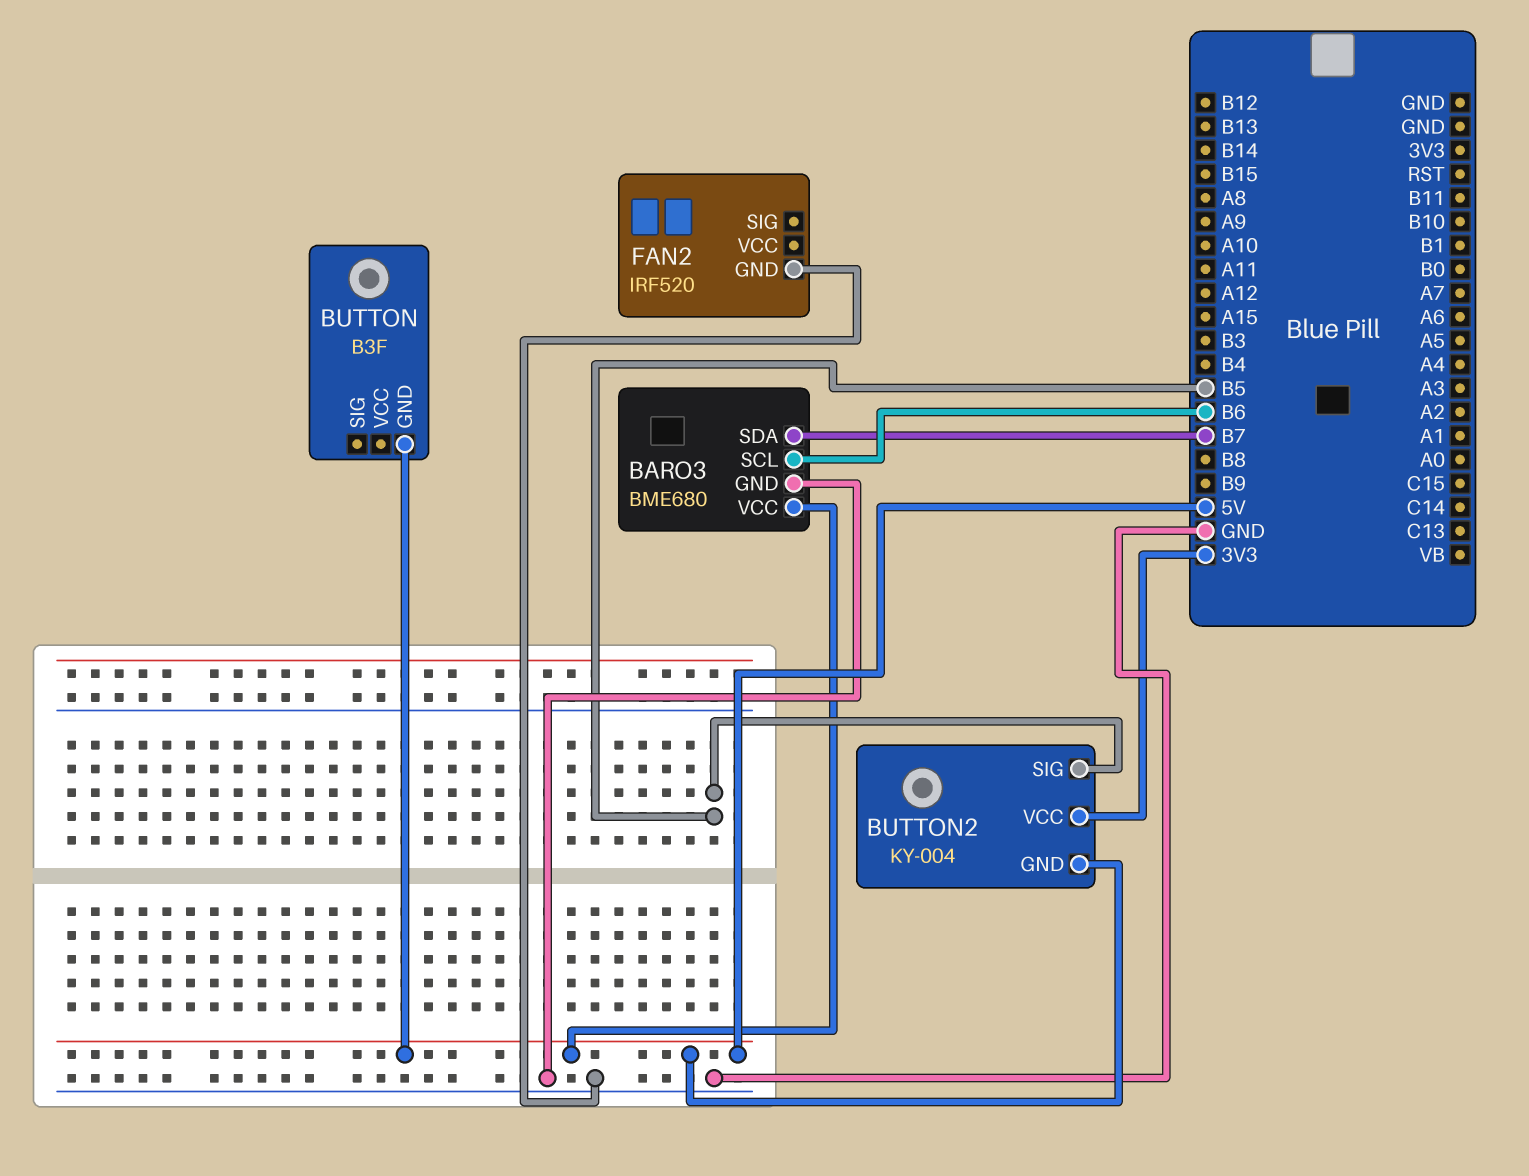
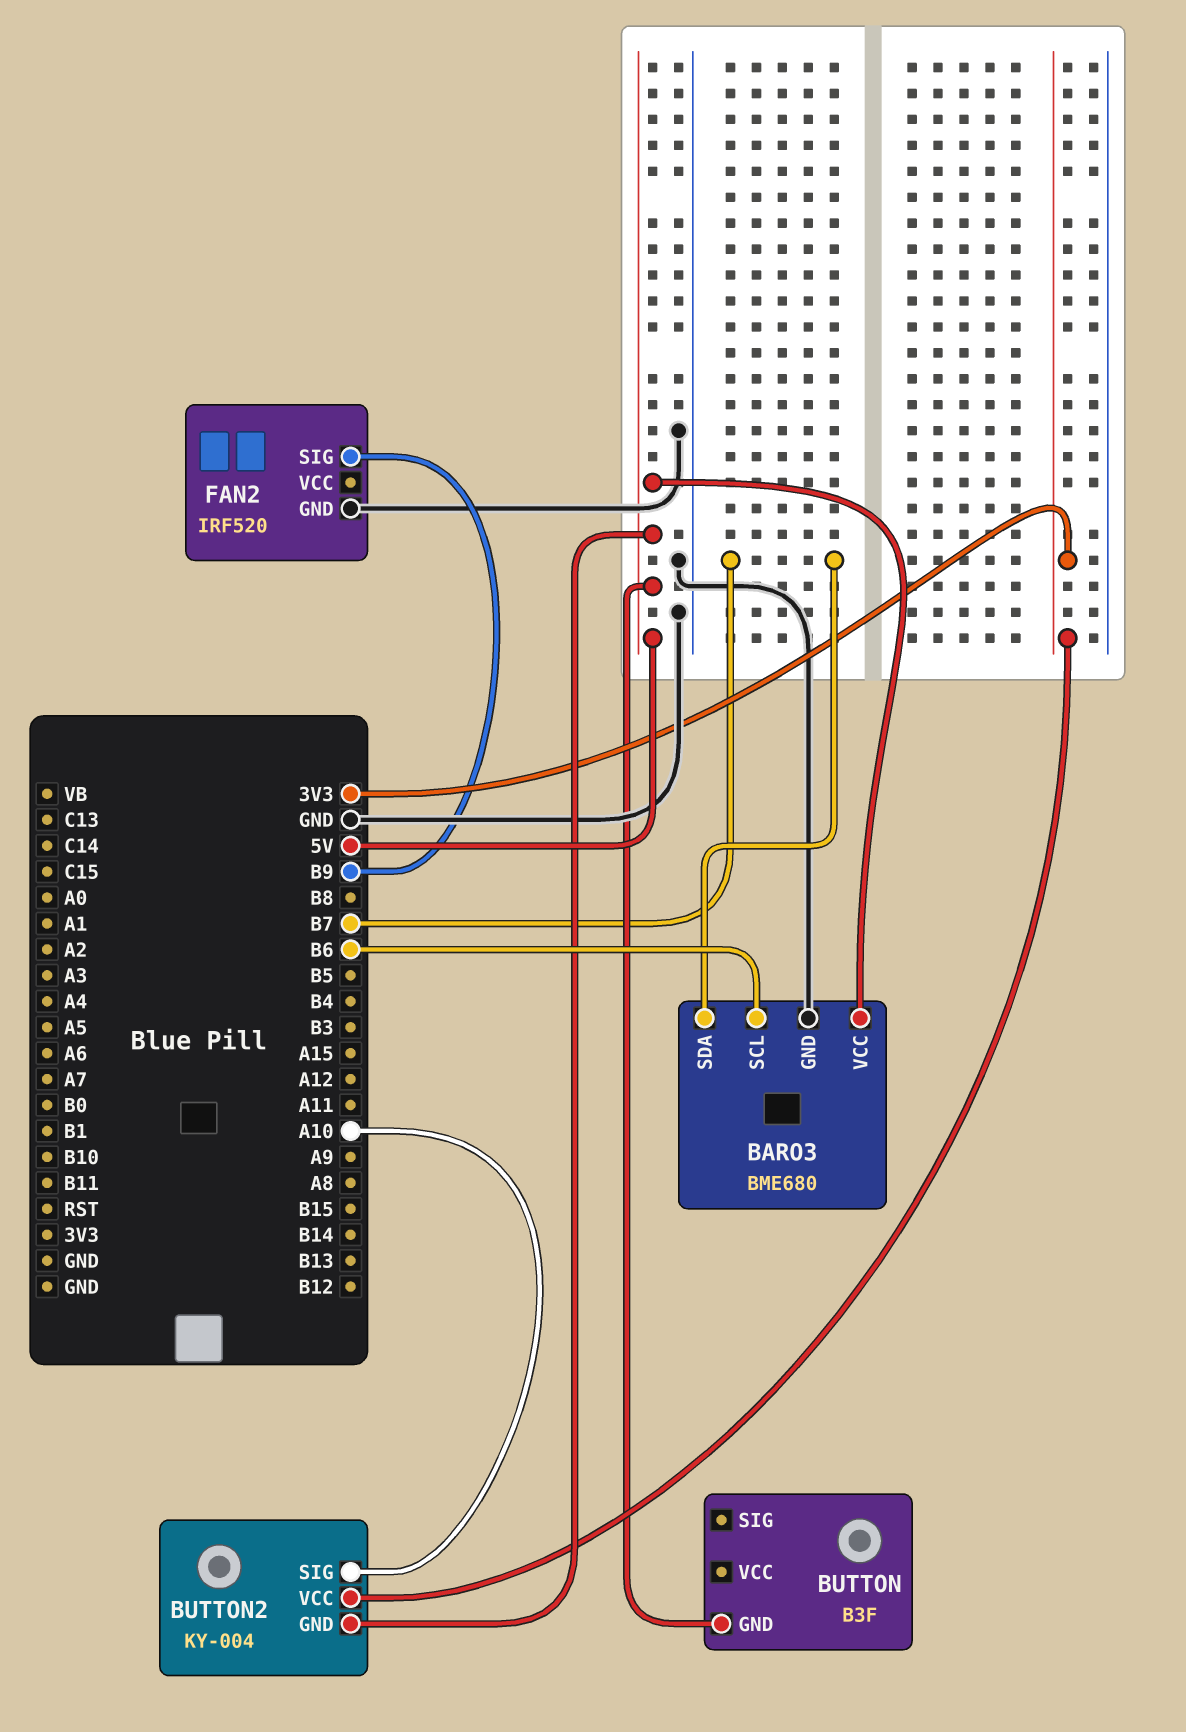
BUTTON2 pin SIG: B5 -> A10
FAN2 pin SIG: none -> B9

